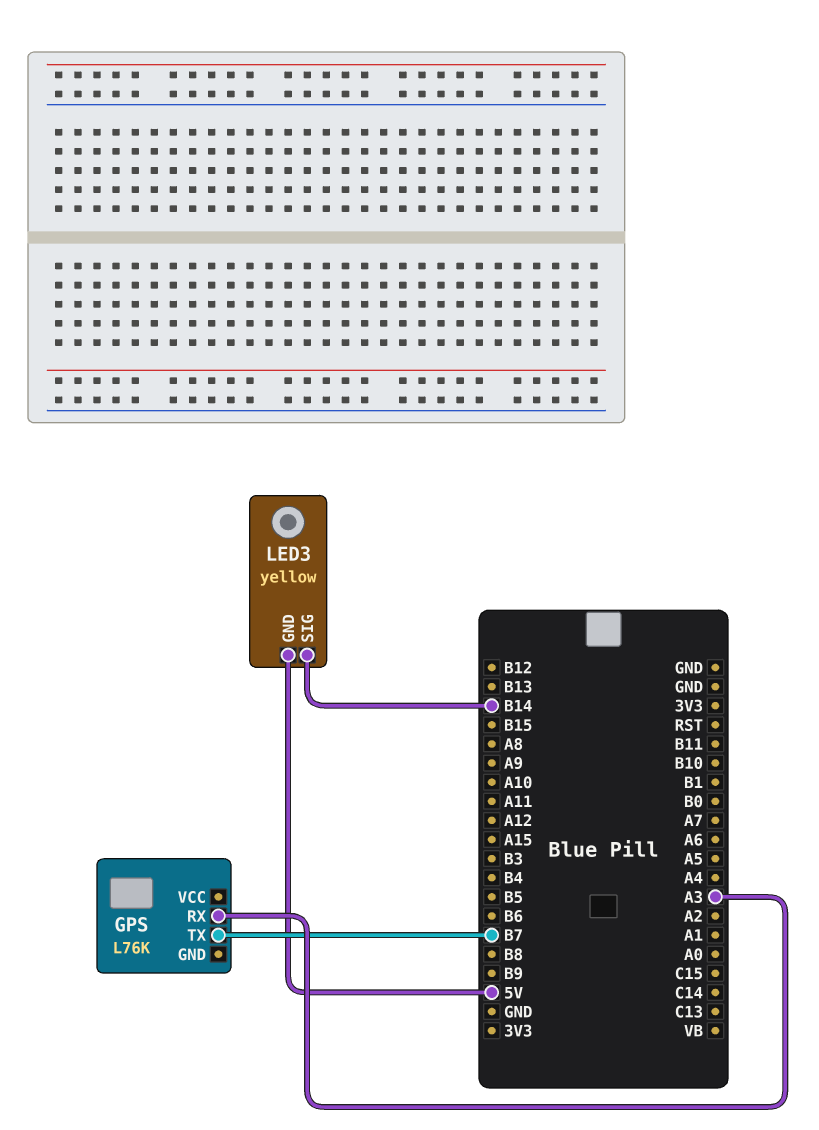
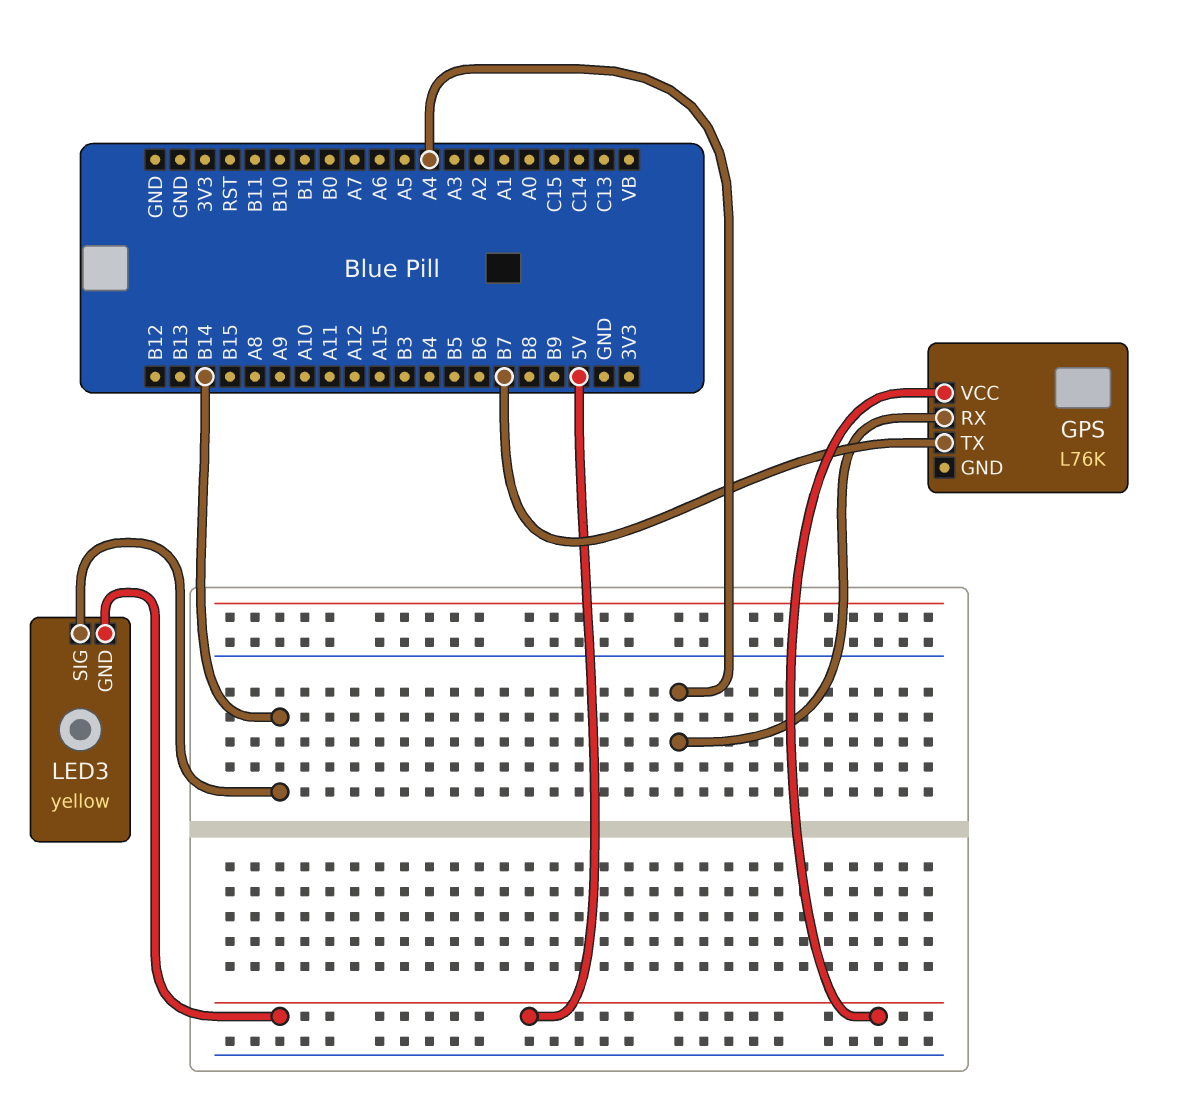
GPS pin RX: A3 -> A4
GPS pin VCC: none -> 5V

